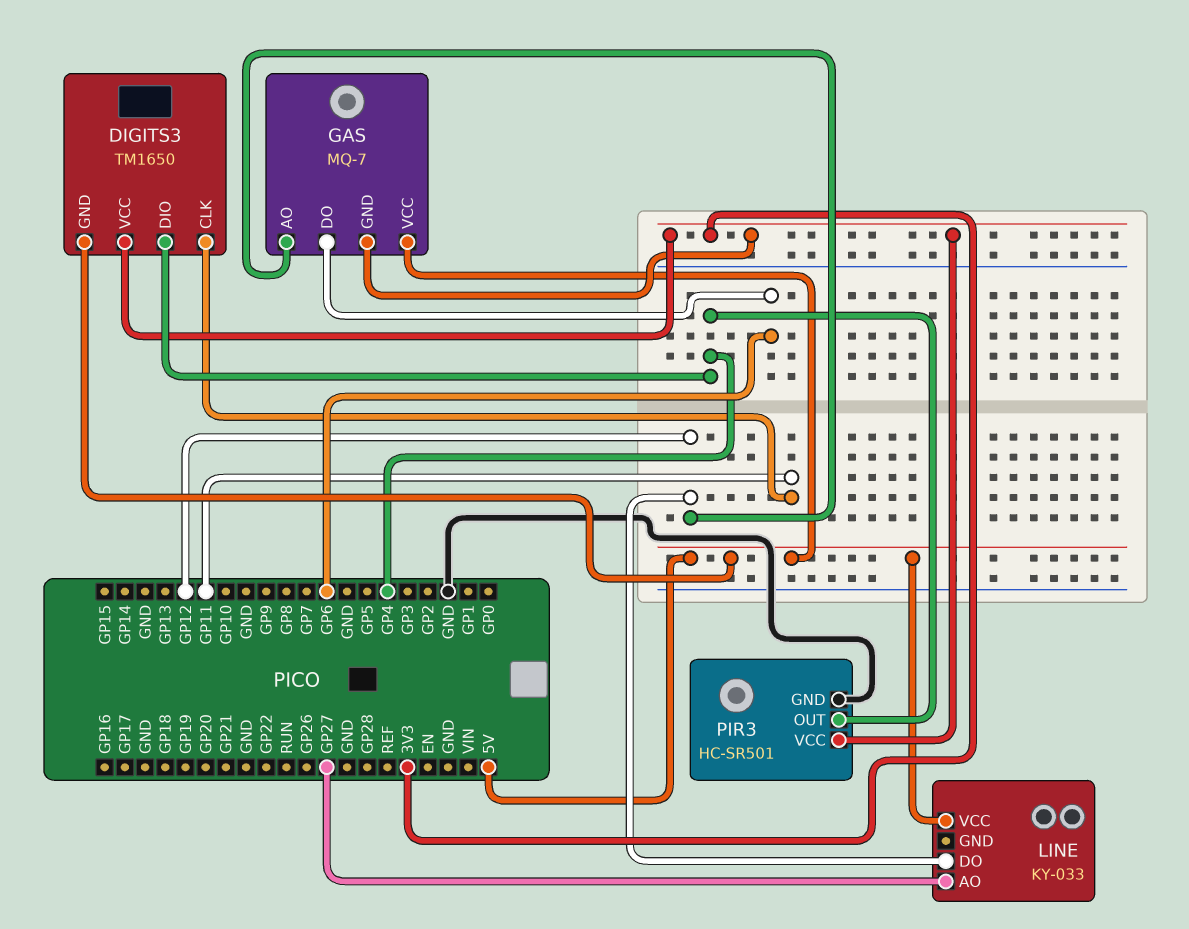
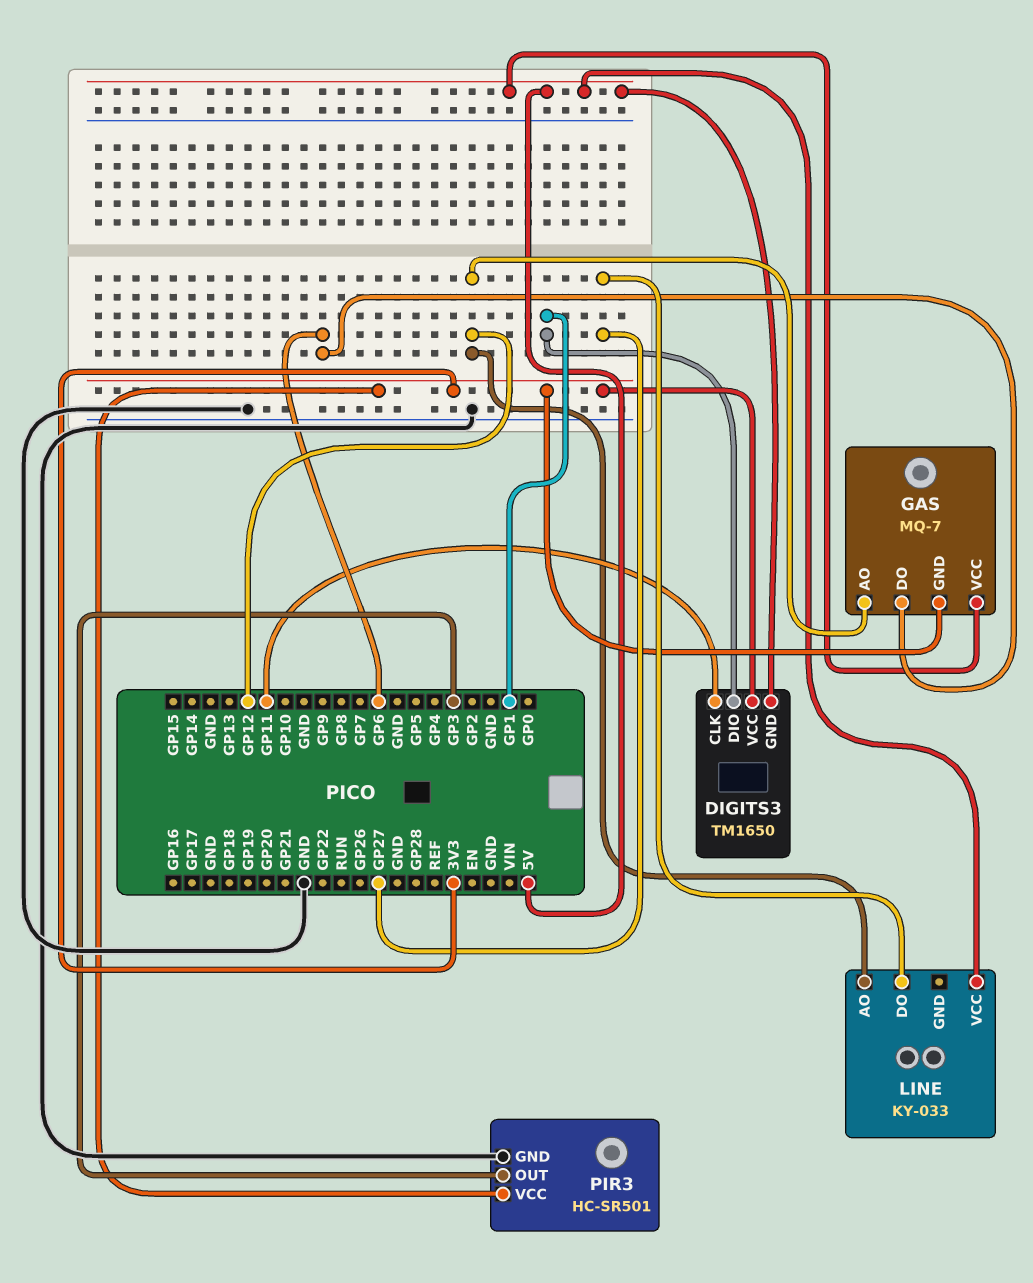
DIGITS3 pin DIO: GP4 -> GP1
LINE pin AO: GP27 -> GP12
LINE pin DO: GP12 -> GP27
PIR3 pin OUT: GP4 -> GP3

